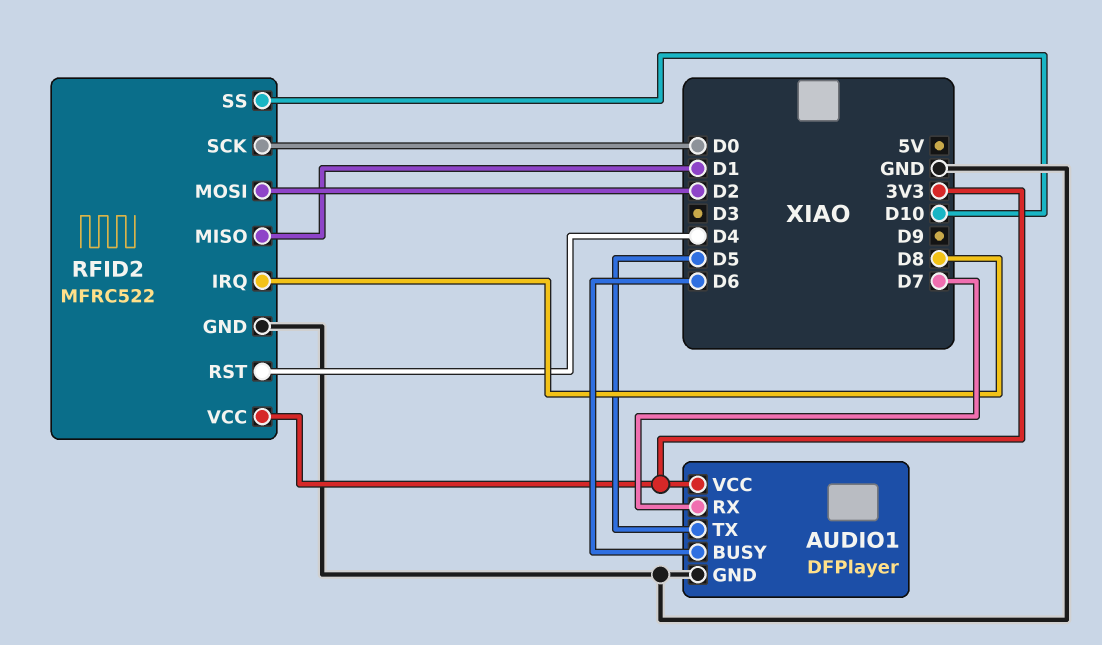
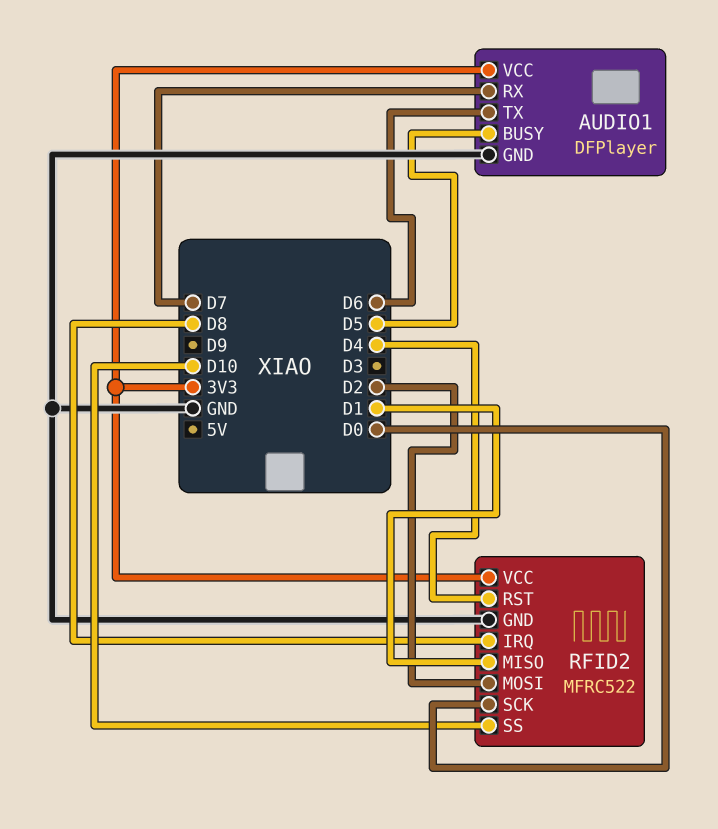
AUDIO1 pin BUSY: D6 -> D5
AUDIO1 pin TX: D5 -> D6

